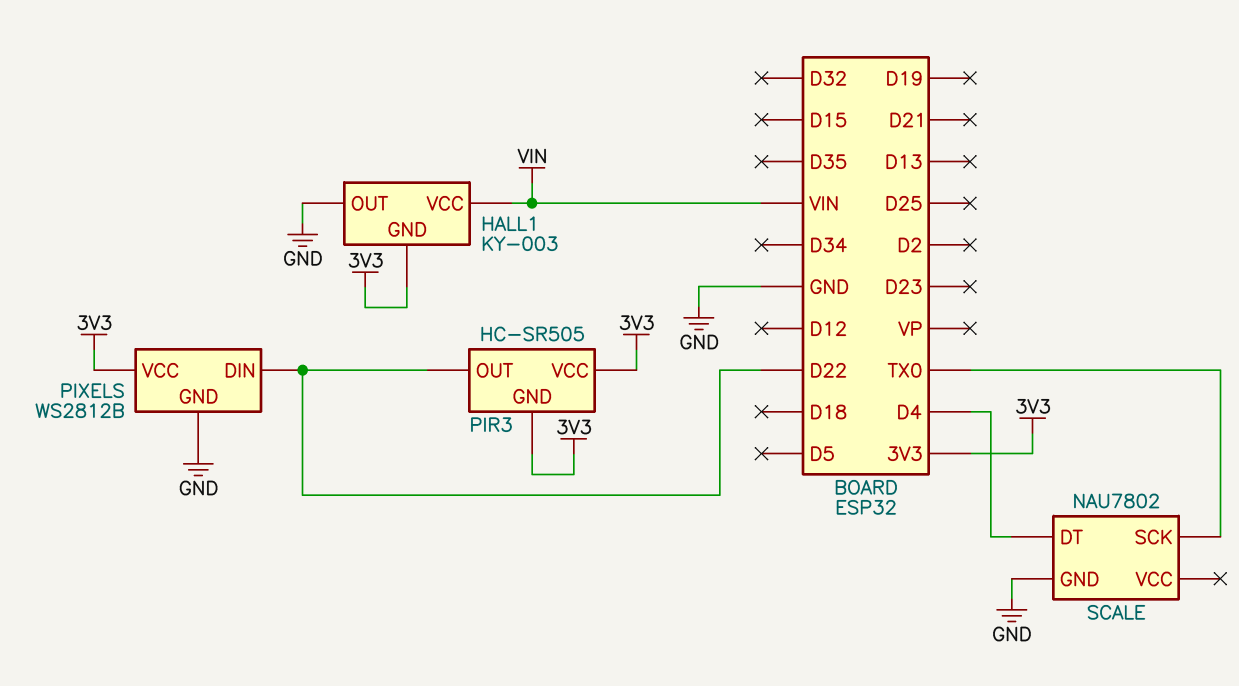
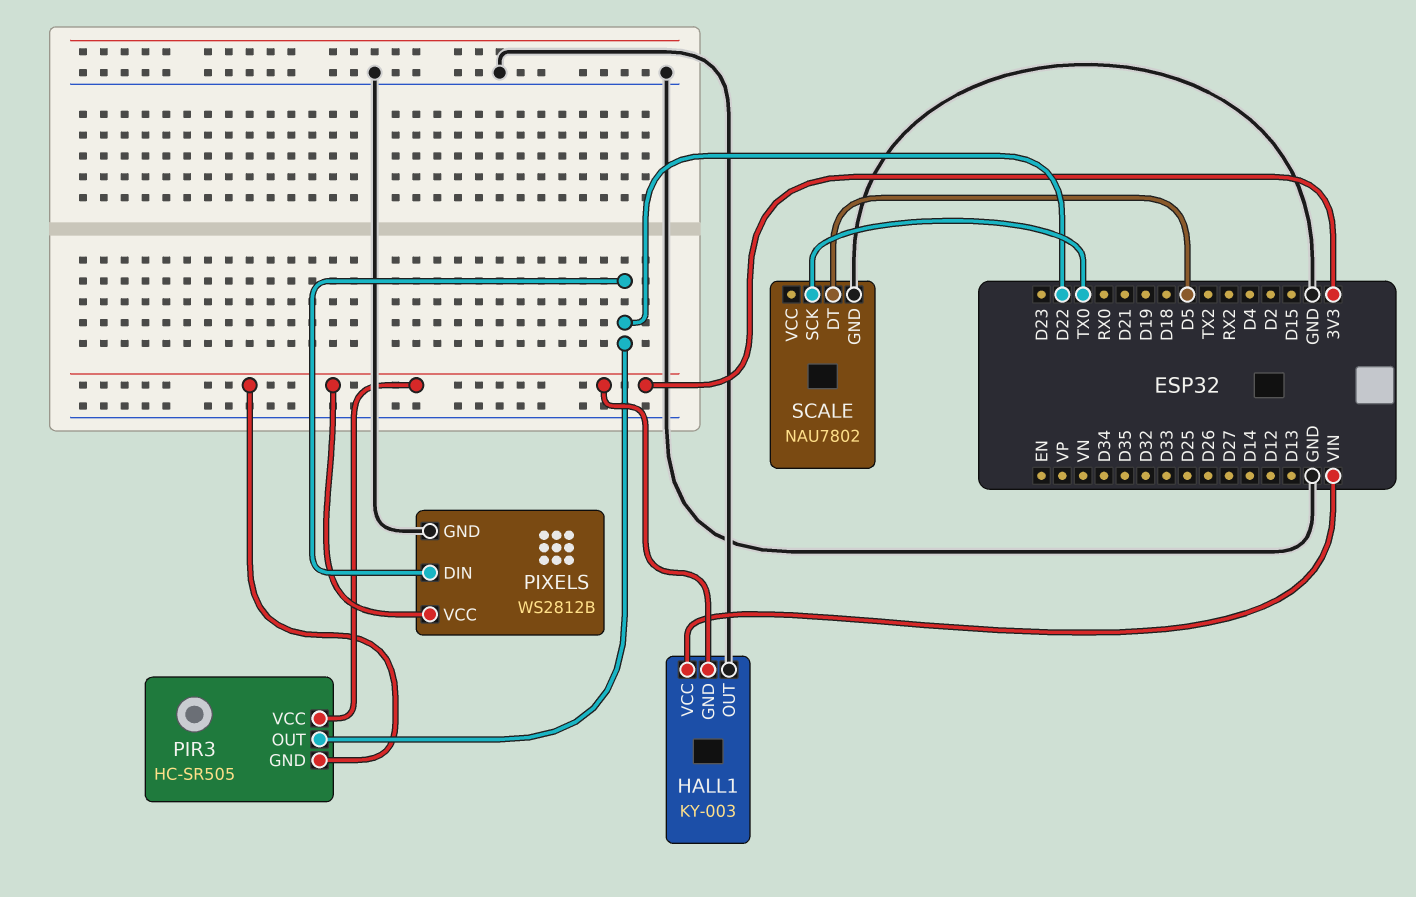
SCALE pin DT: D4 -> D5

